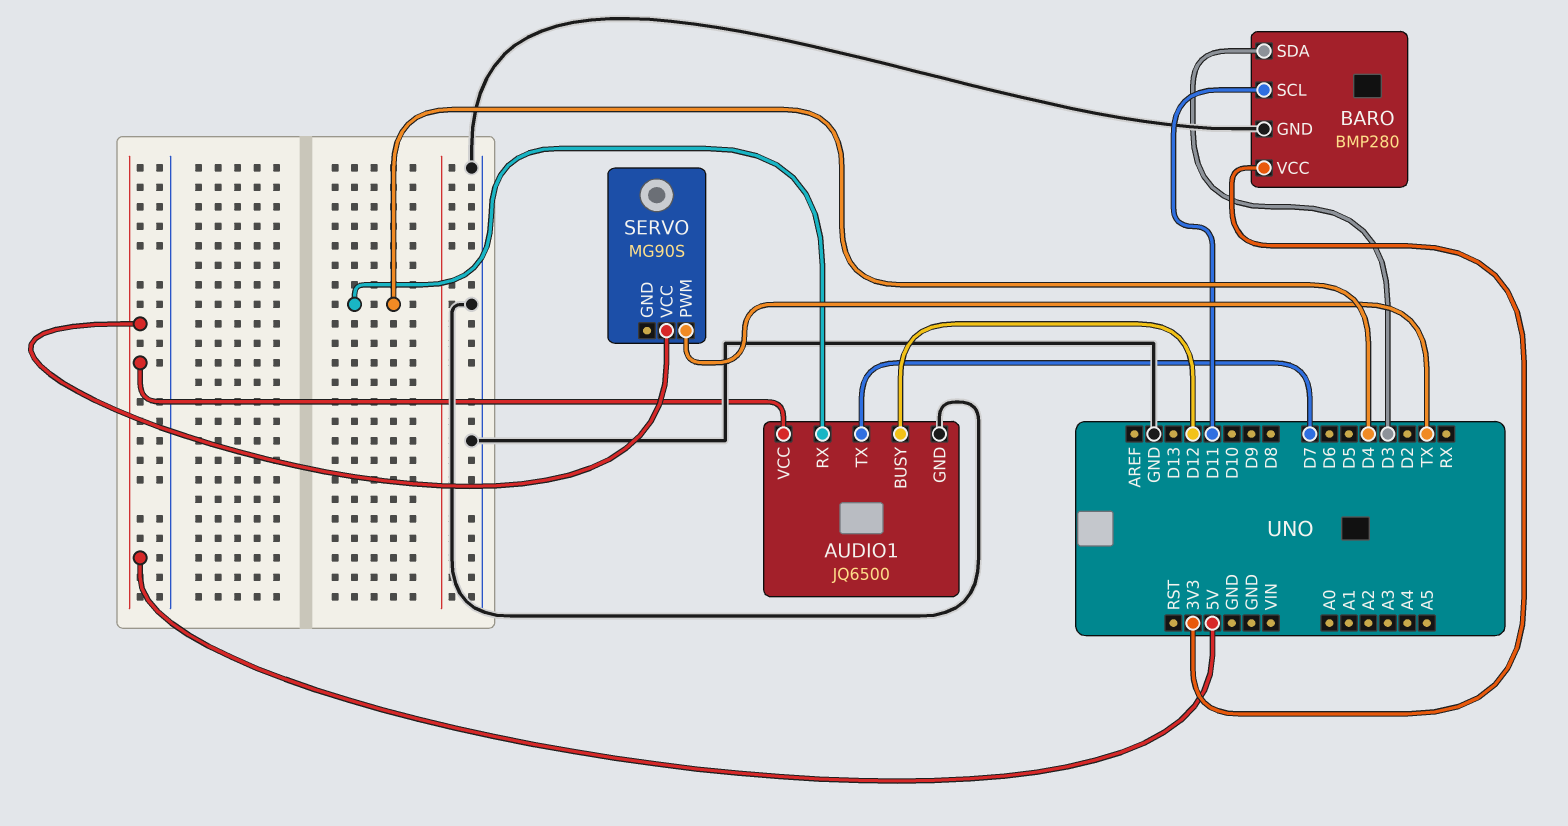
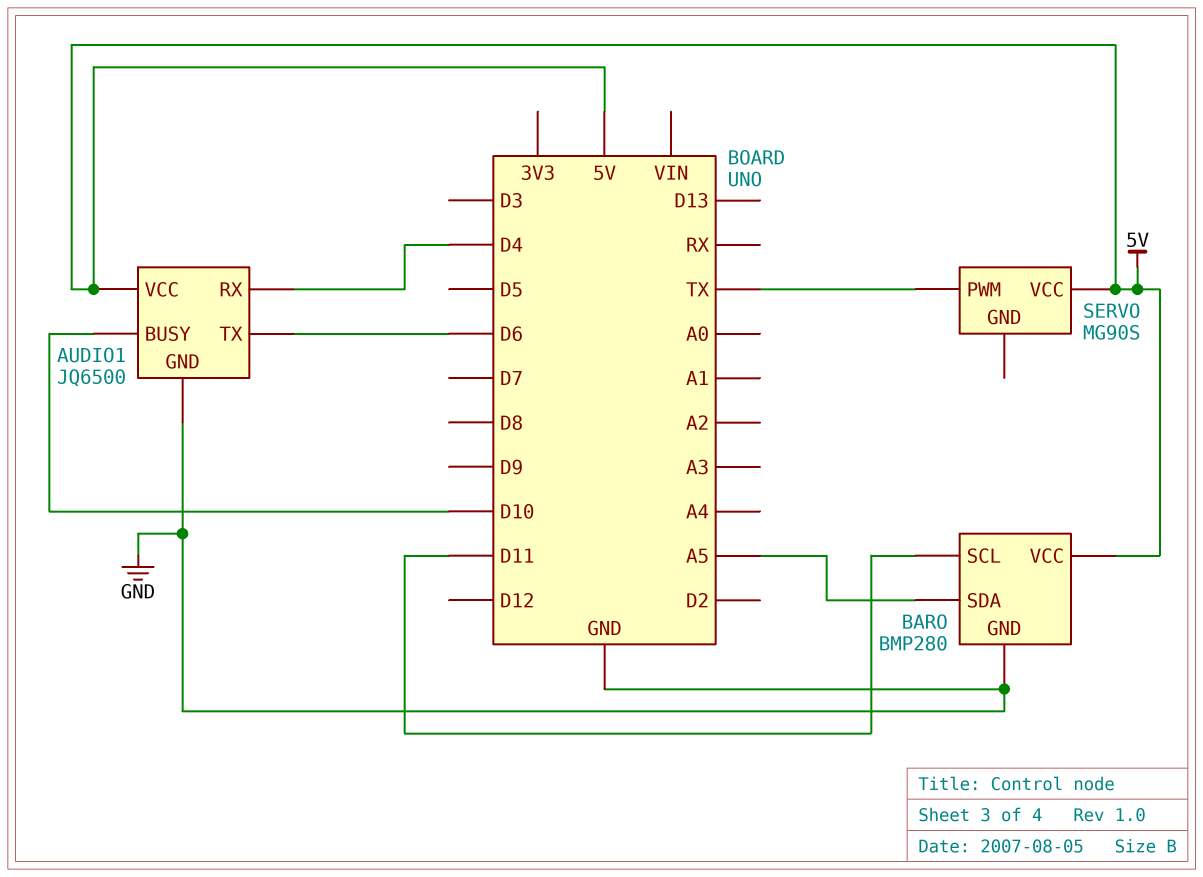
AUDIO1 pin BUSY: D12 -> D10
AUDIO1 pin TX: D7 -> D6
BARO pin SDA: D3 -> A5
BARO pin VCC: 3V3 -> 5V

